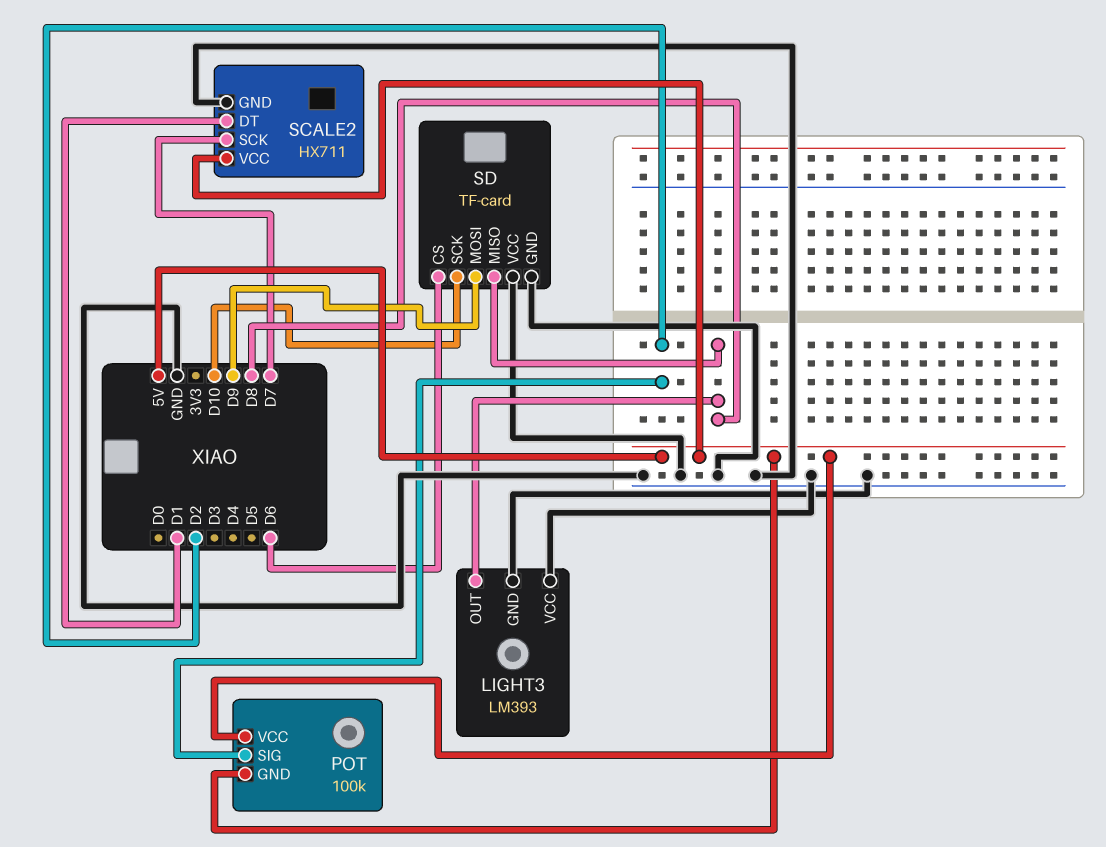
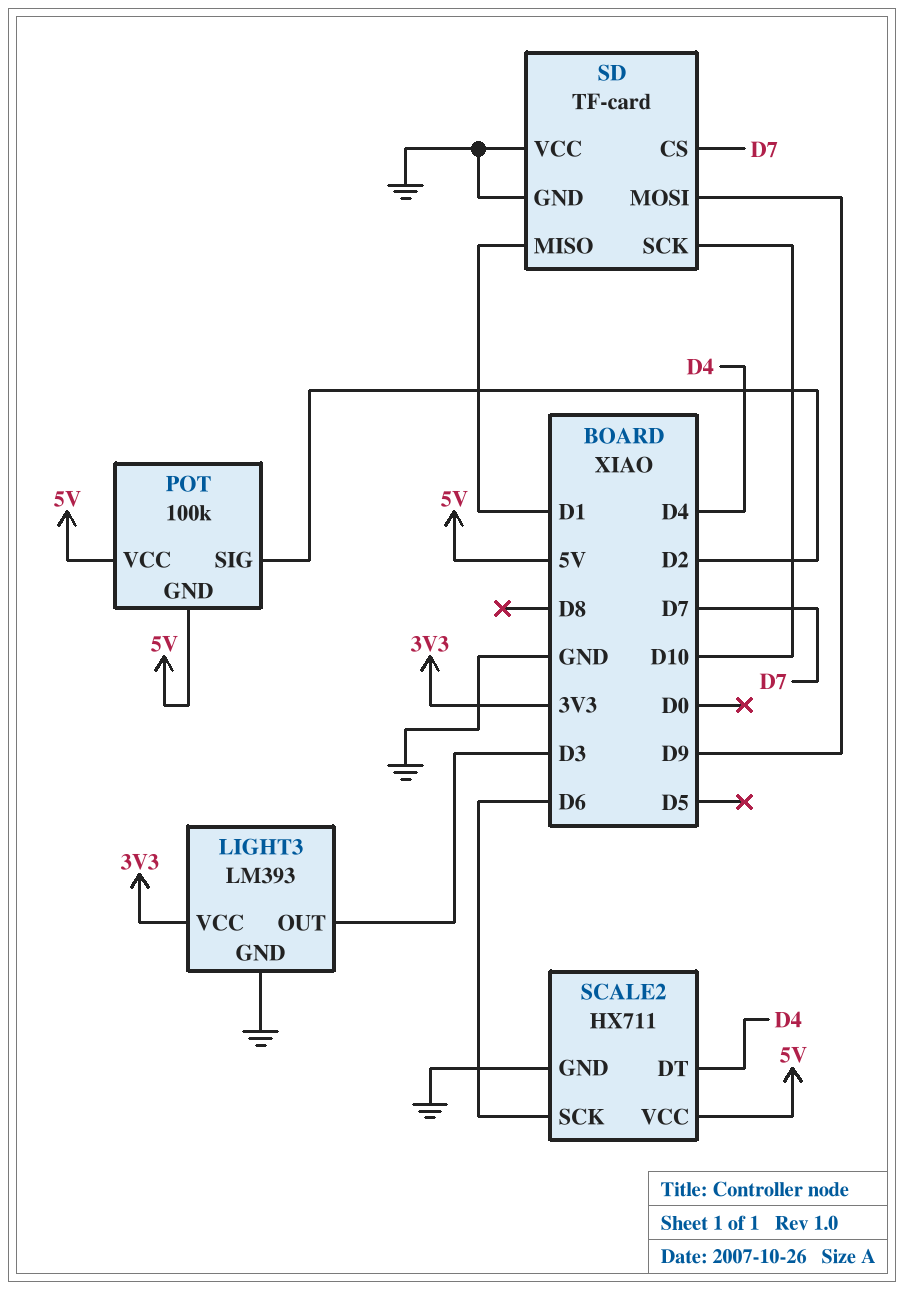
LIGHT3 pin OUT: D8 -> D3
LIGHT3 pin VCC: GND -> 3V3
SCALE2 pin DT: D1 -> D4
SCALE2 pin SCK: D7 -> D6
SD pin CS: D6 -> D7
SD pin MISO: D8 -> D1

